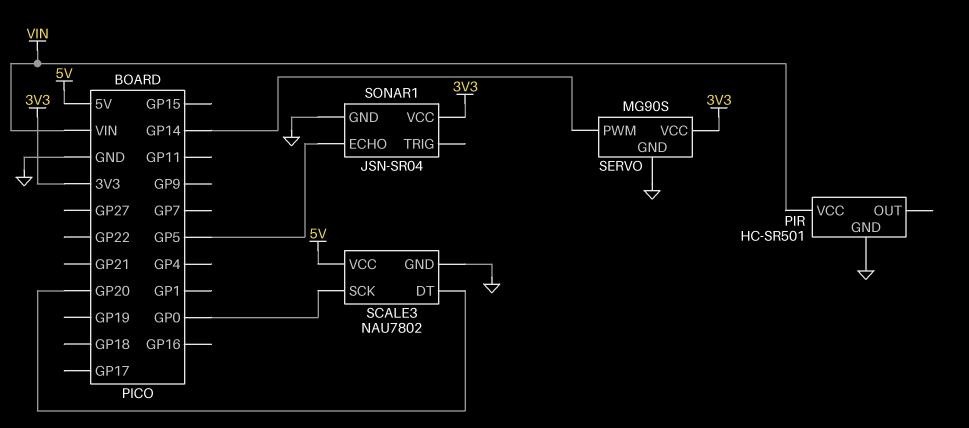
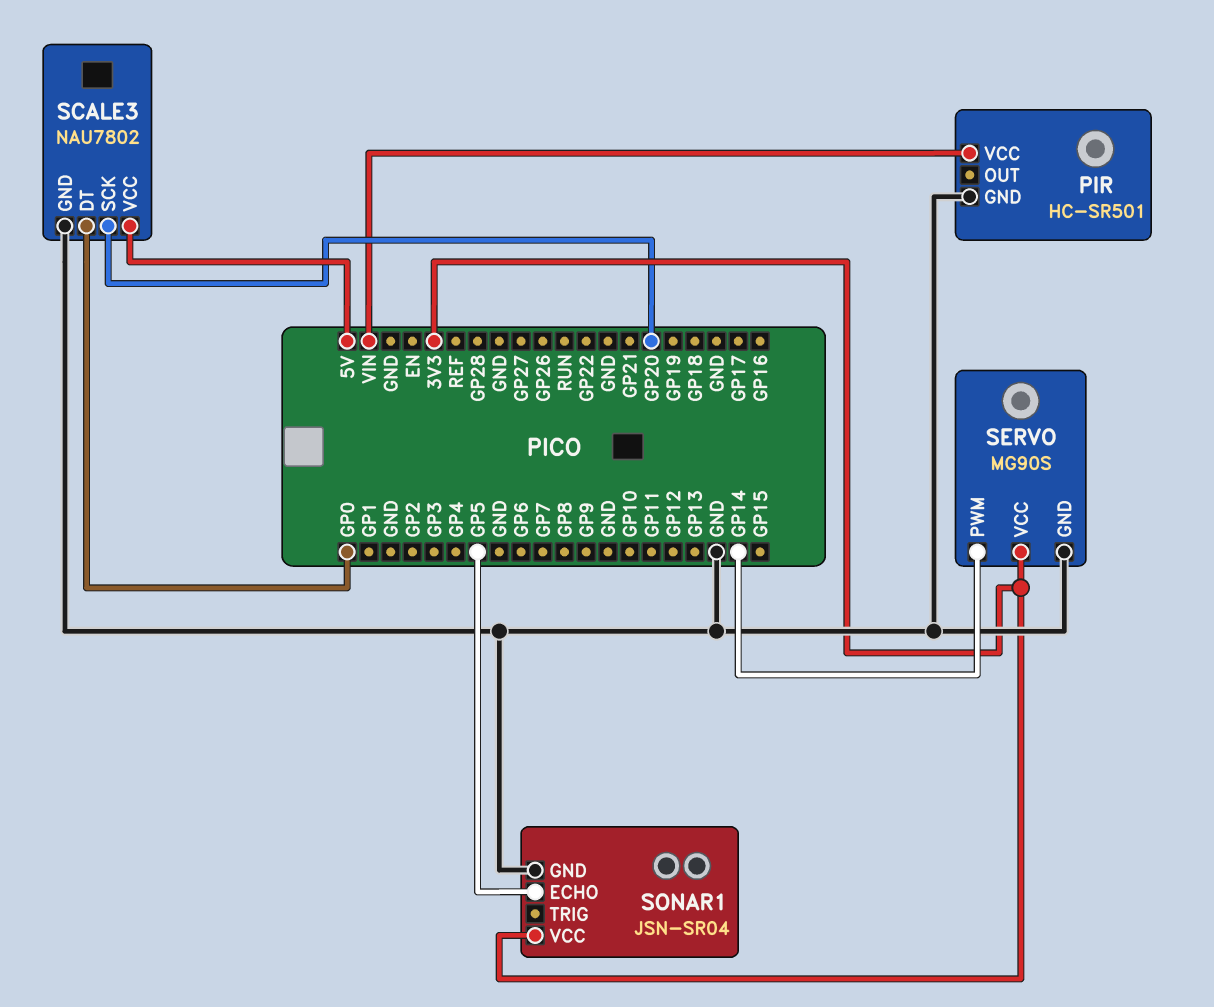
SCALE3 pin DT: GP20 -> GP0
SCALE3 pin SCK: GP0 -> GP20

